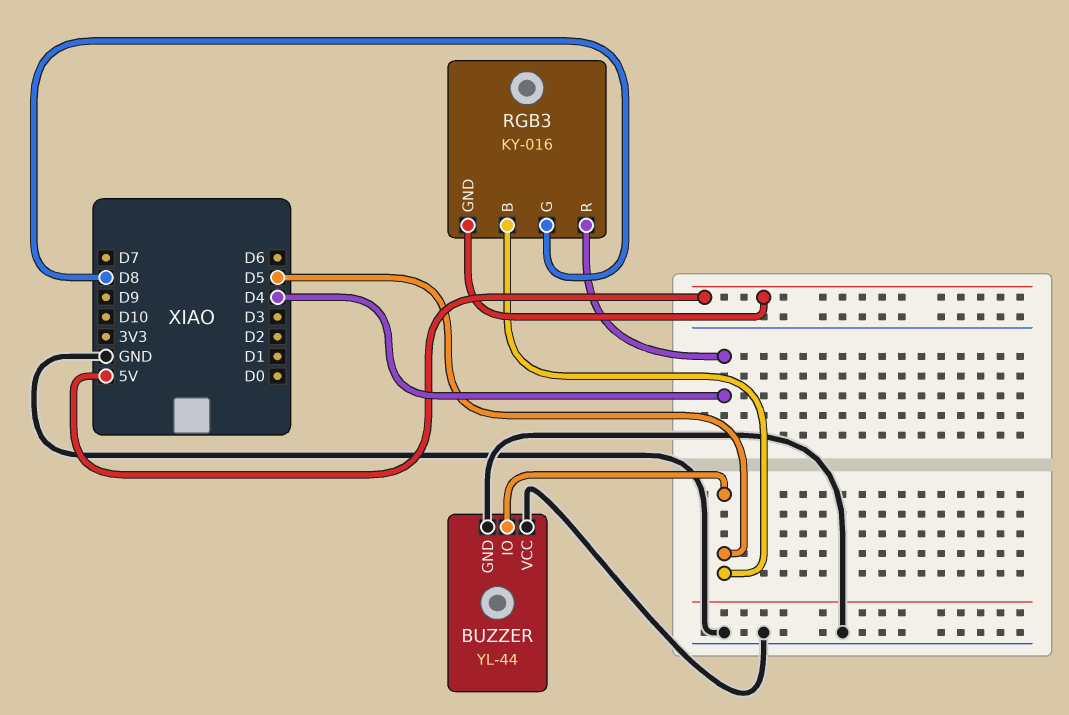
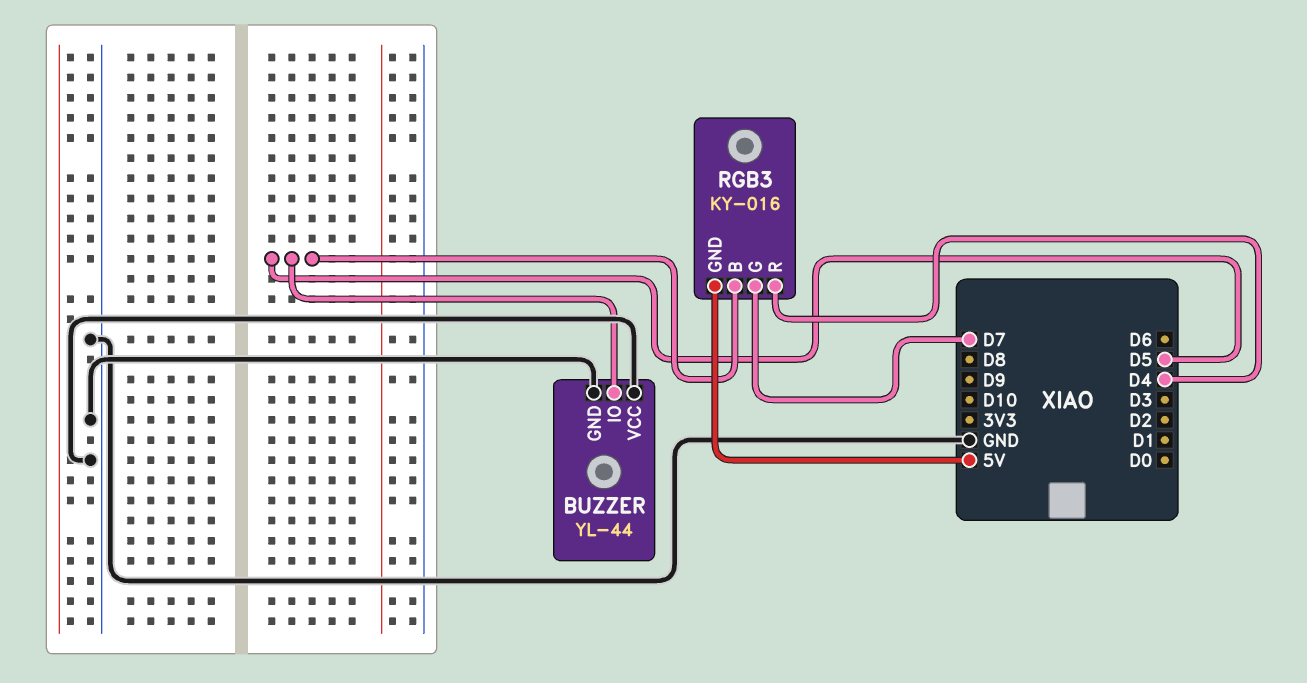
RGB3 pin G: D8 -> D7

